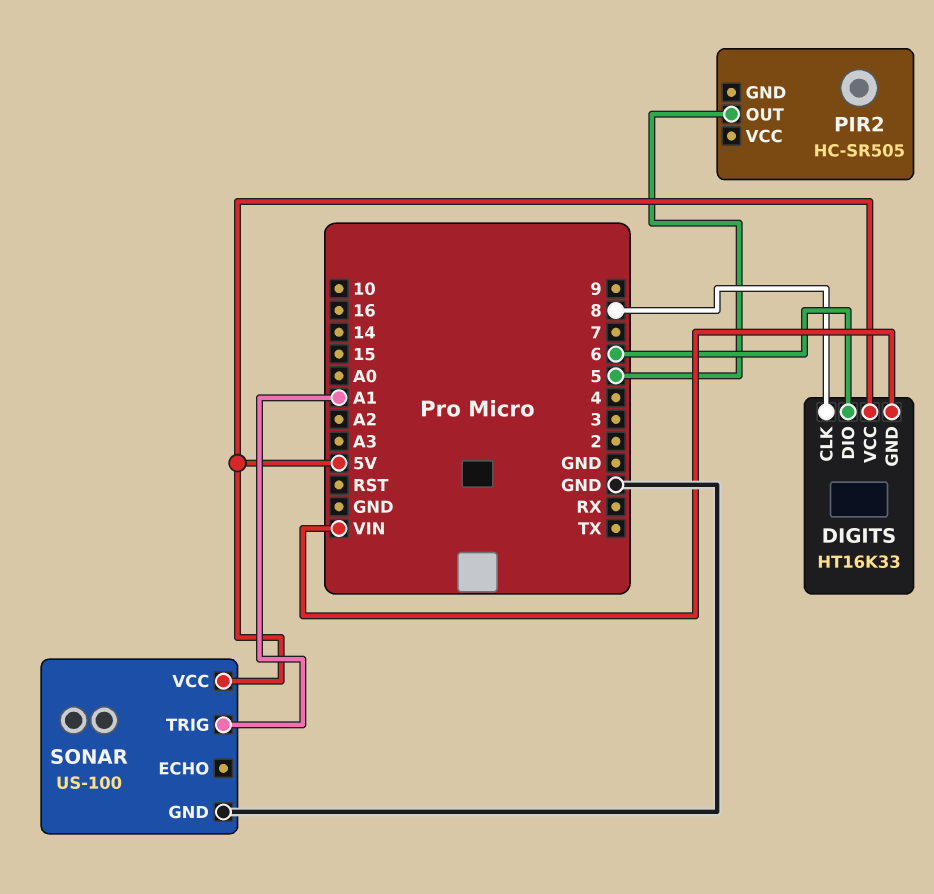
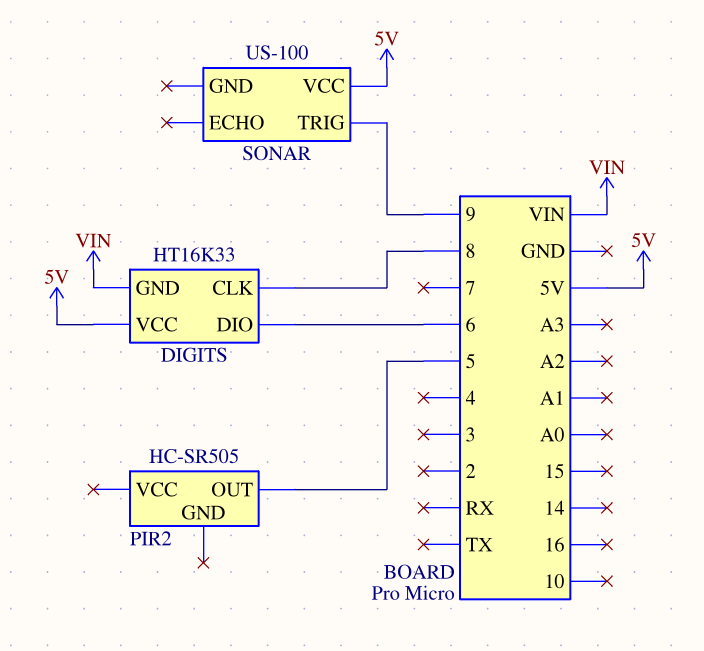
SONAR pin GND: GND -> none
SONAR pin TRIG: A1 -> 9

